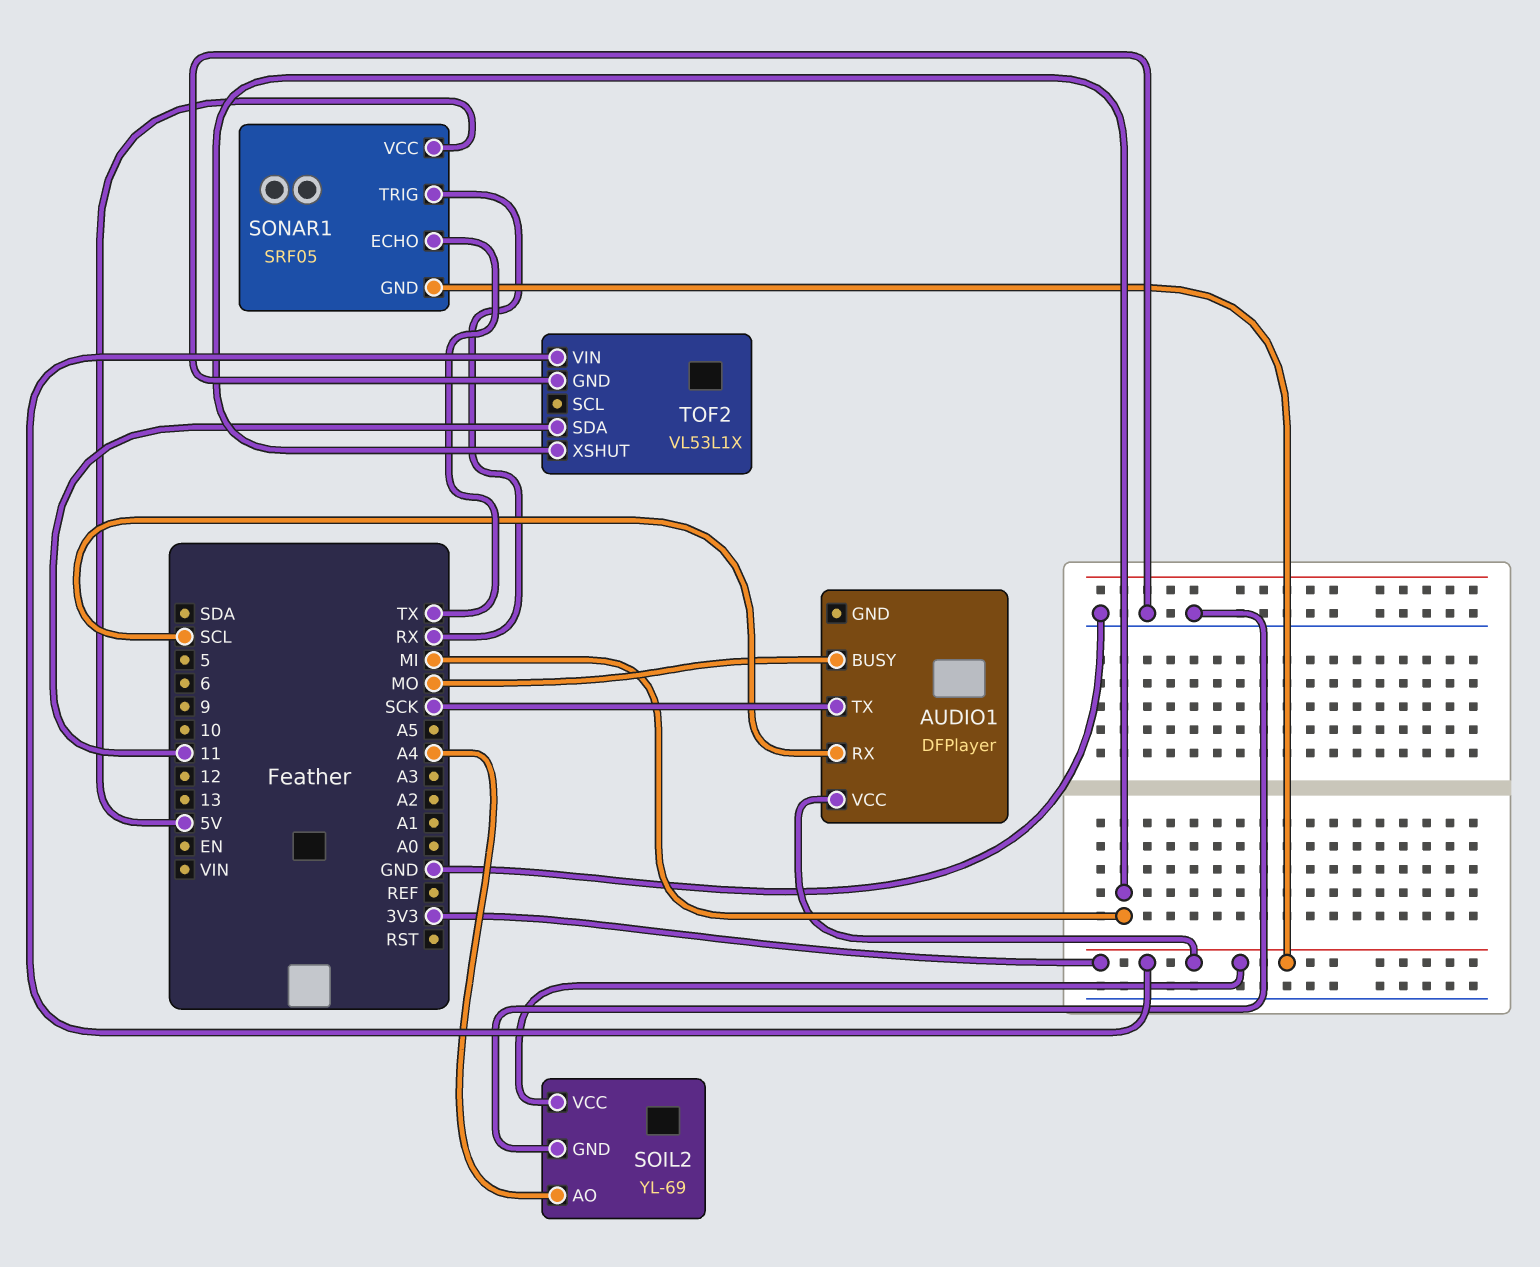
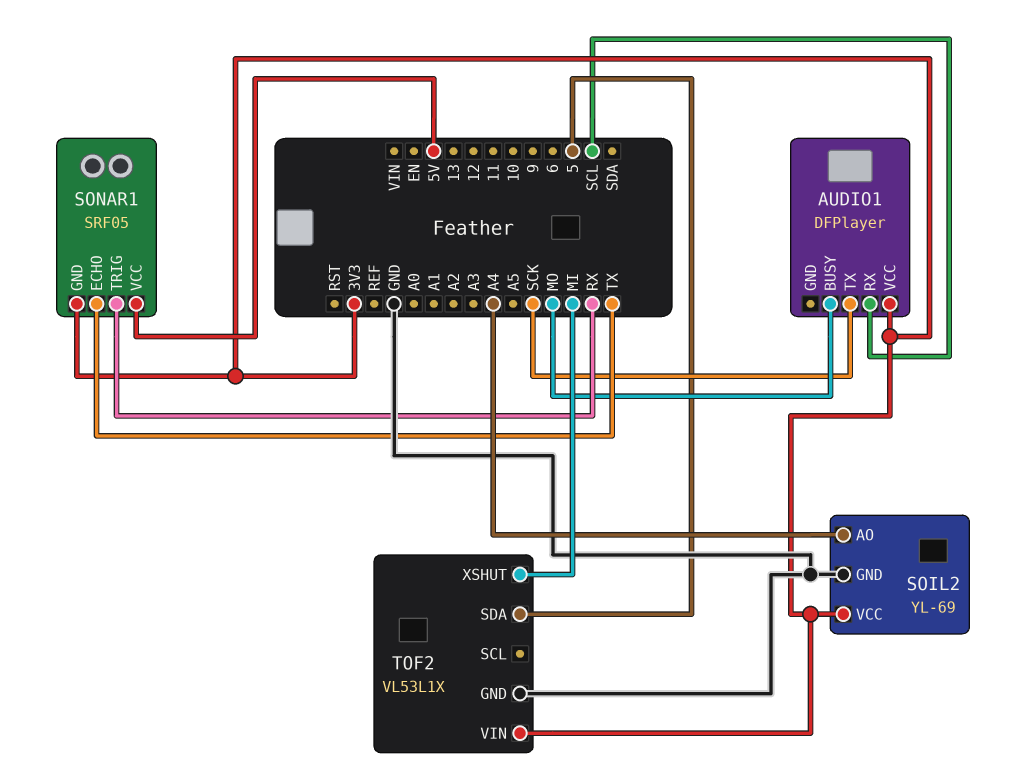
TOF2 pin SDA: 11 -> 5

